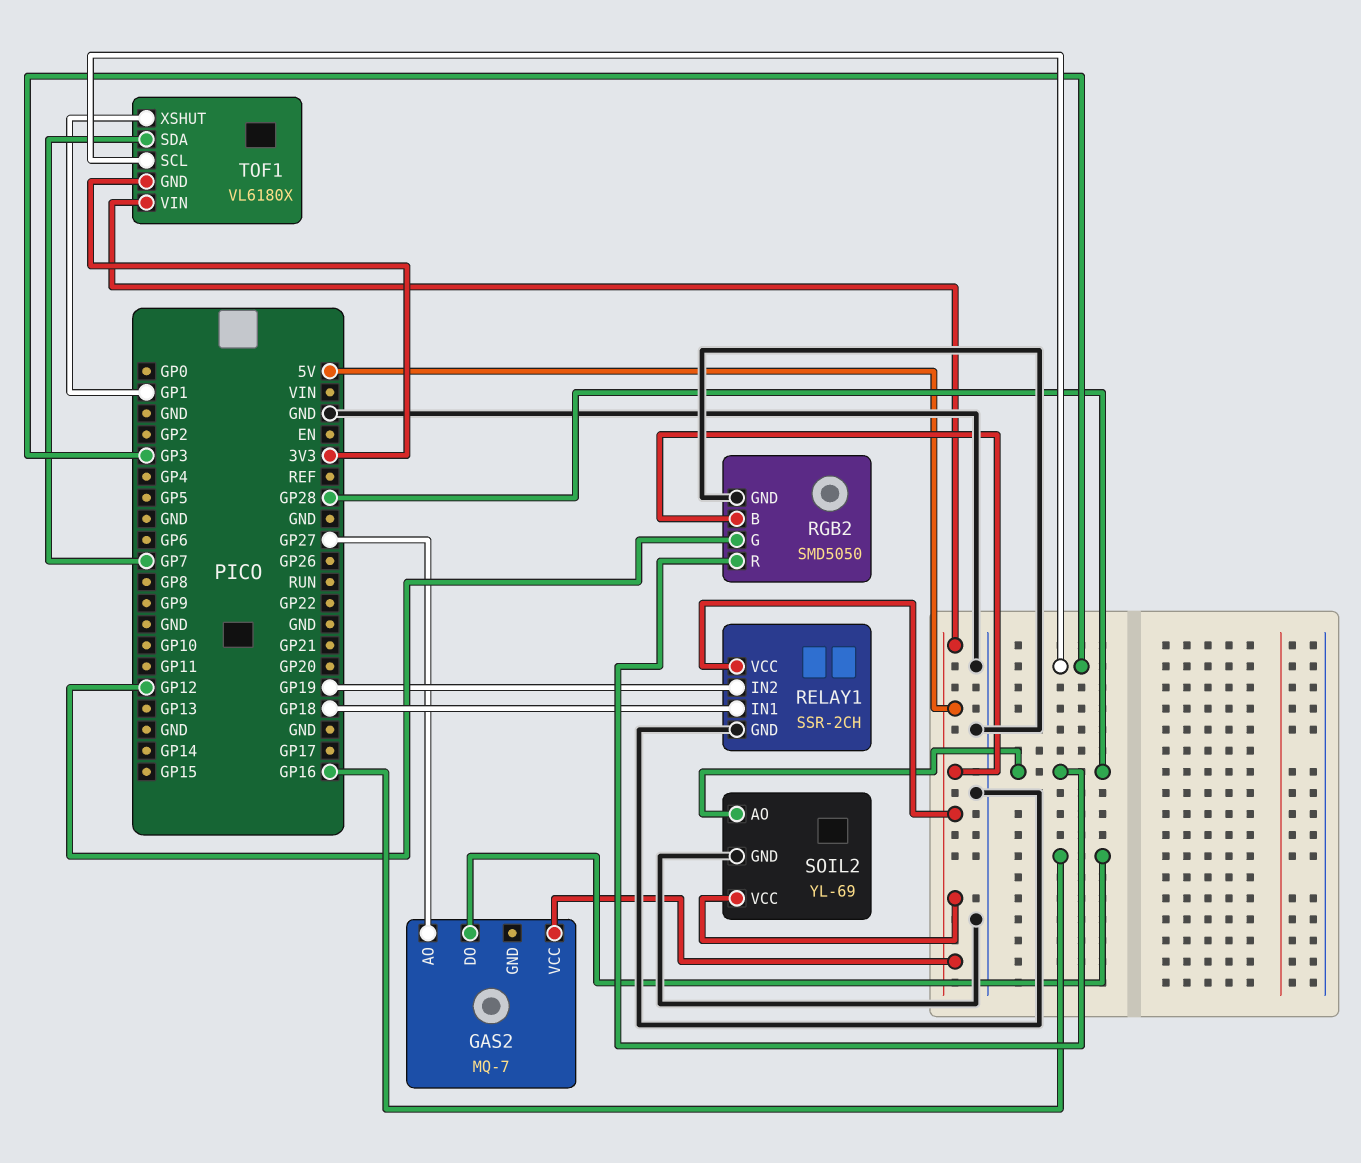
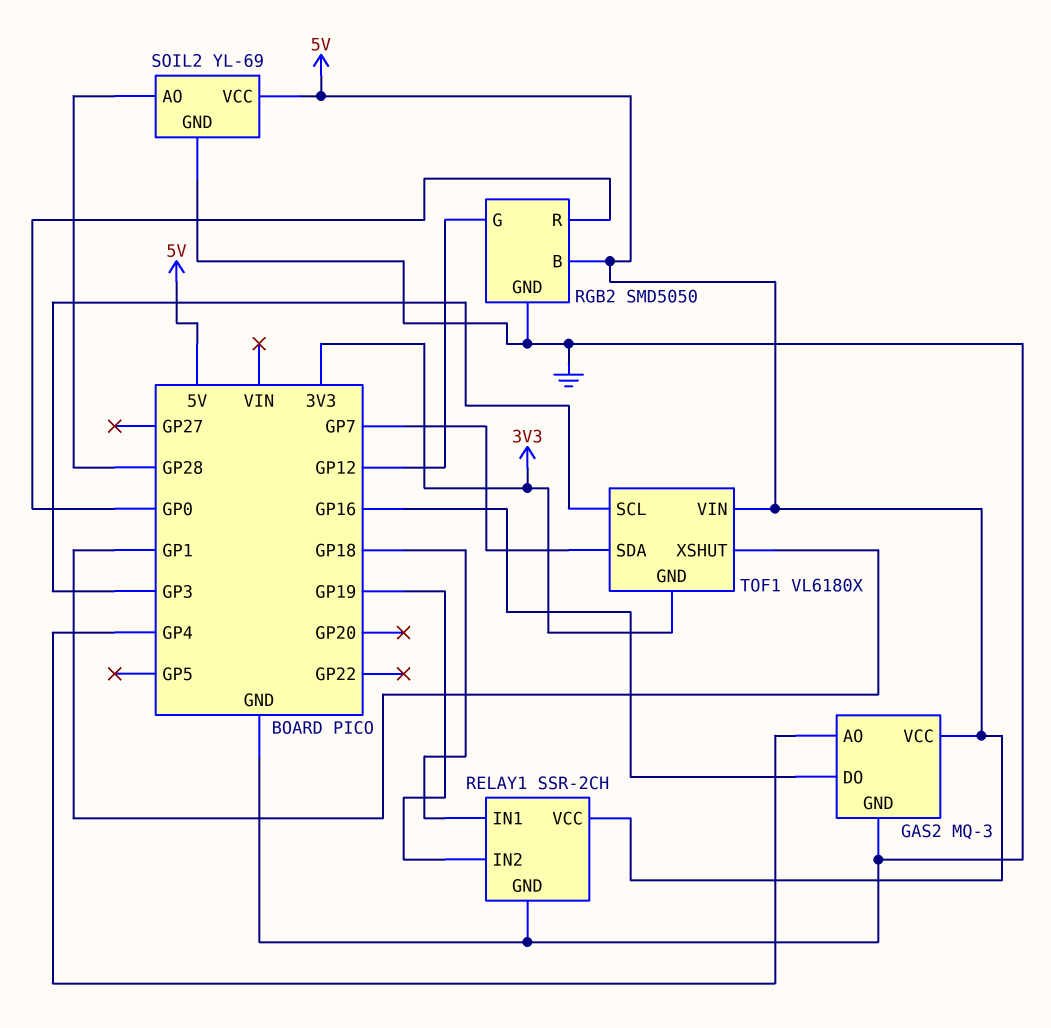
GAS2: MQ-7 -> MQ-3
GAS2 pin AO: GP27 -> GP4
GAS2 pin GND: none -> GND
RGB2 pin R: GP28 -> GP0

